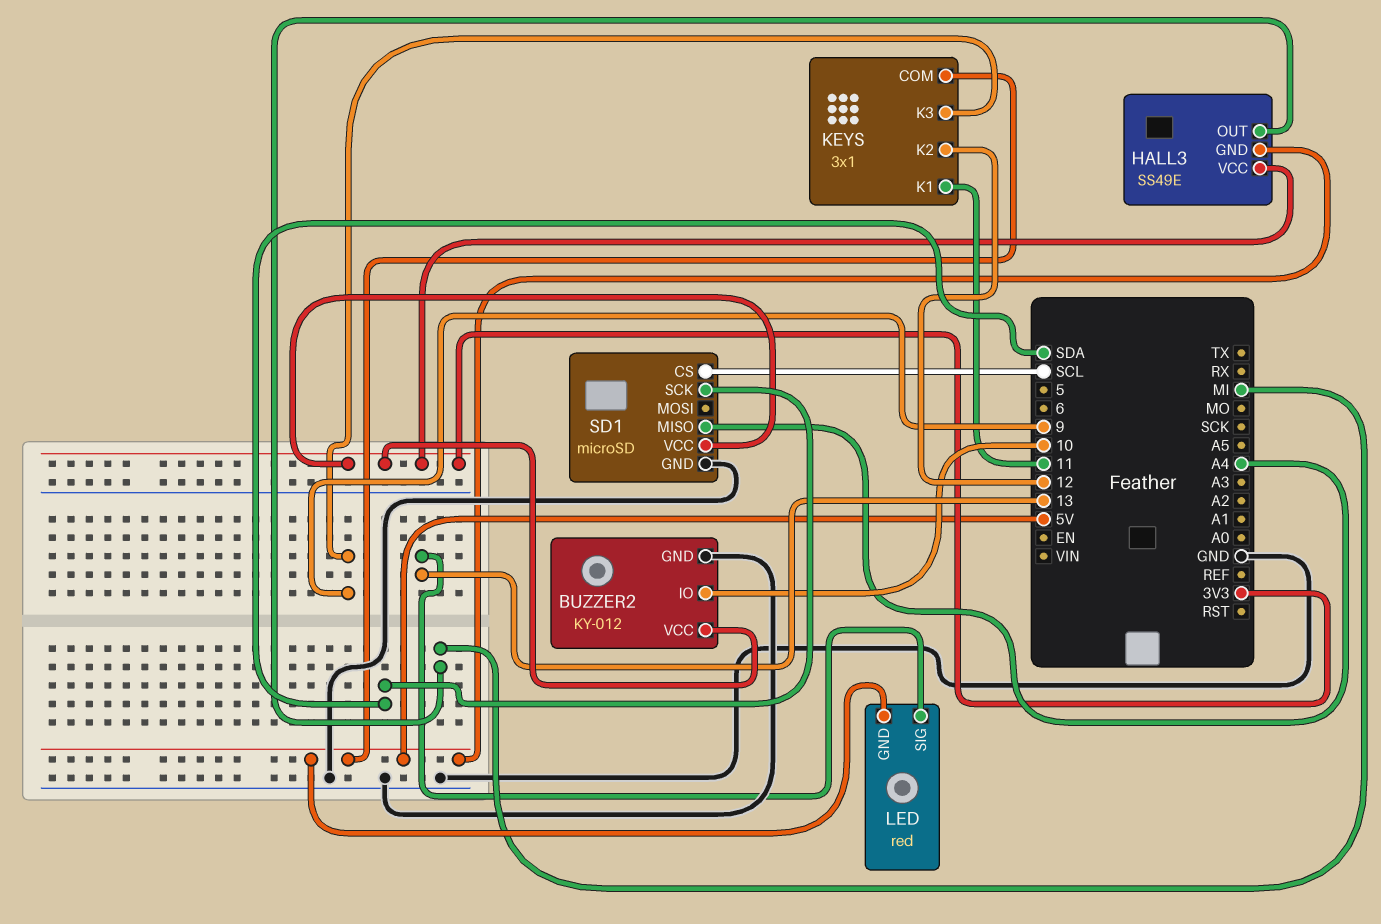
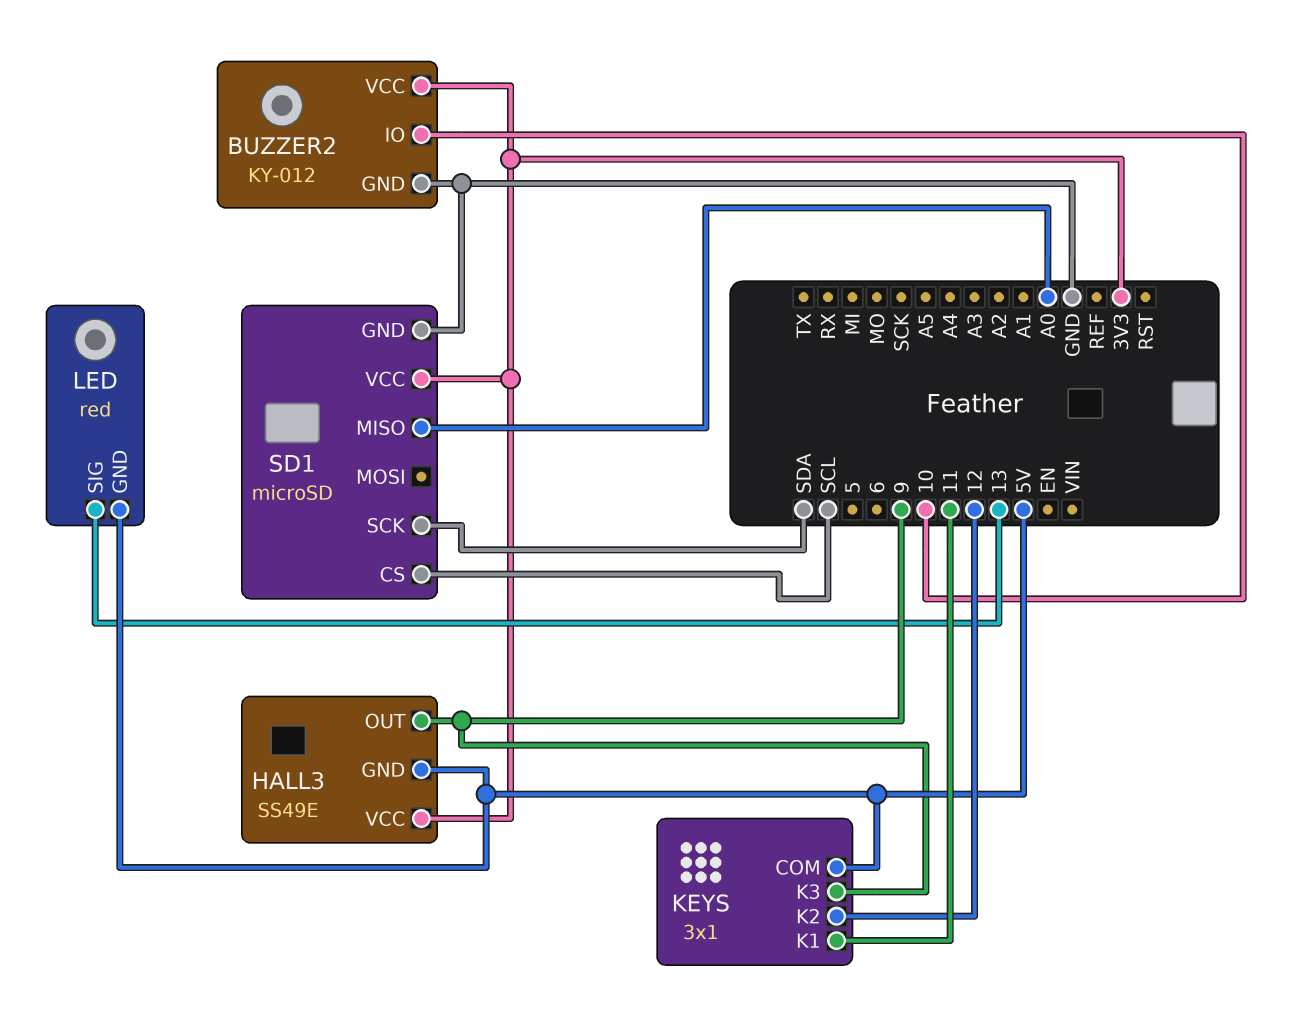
HALL3 pin OUT: MI -> 9
SD1 pin MISO: A4 -> A0

